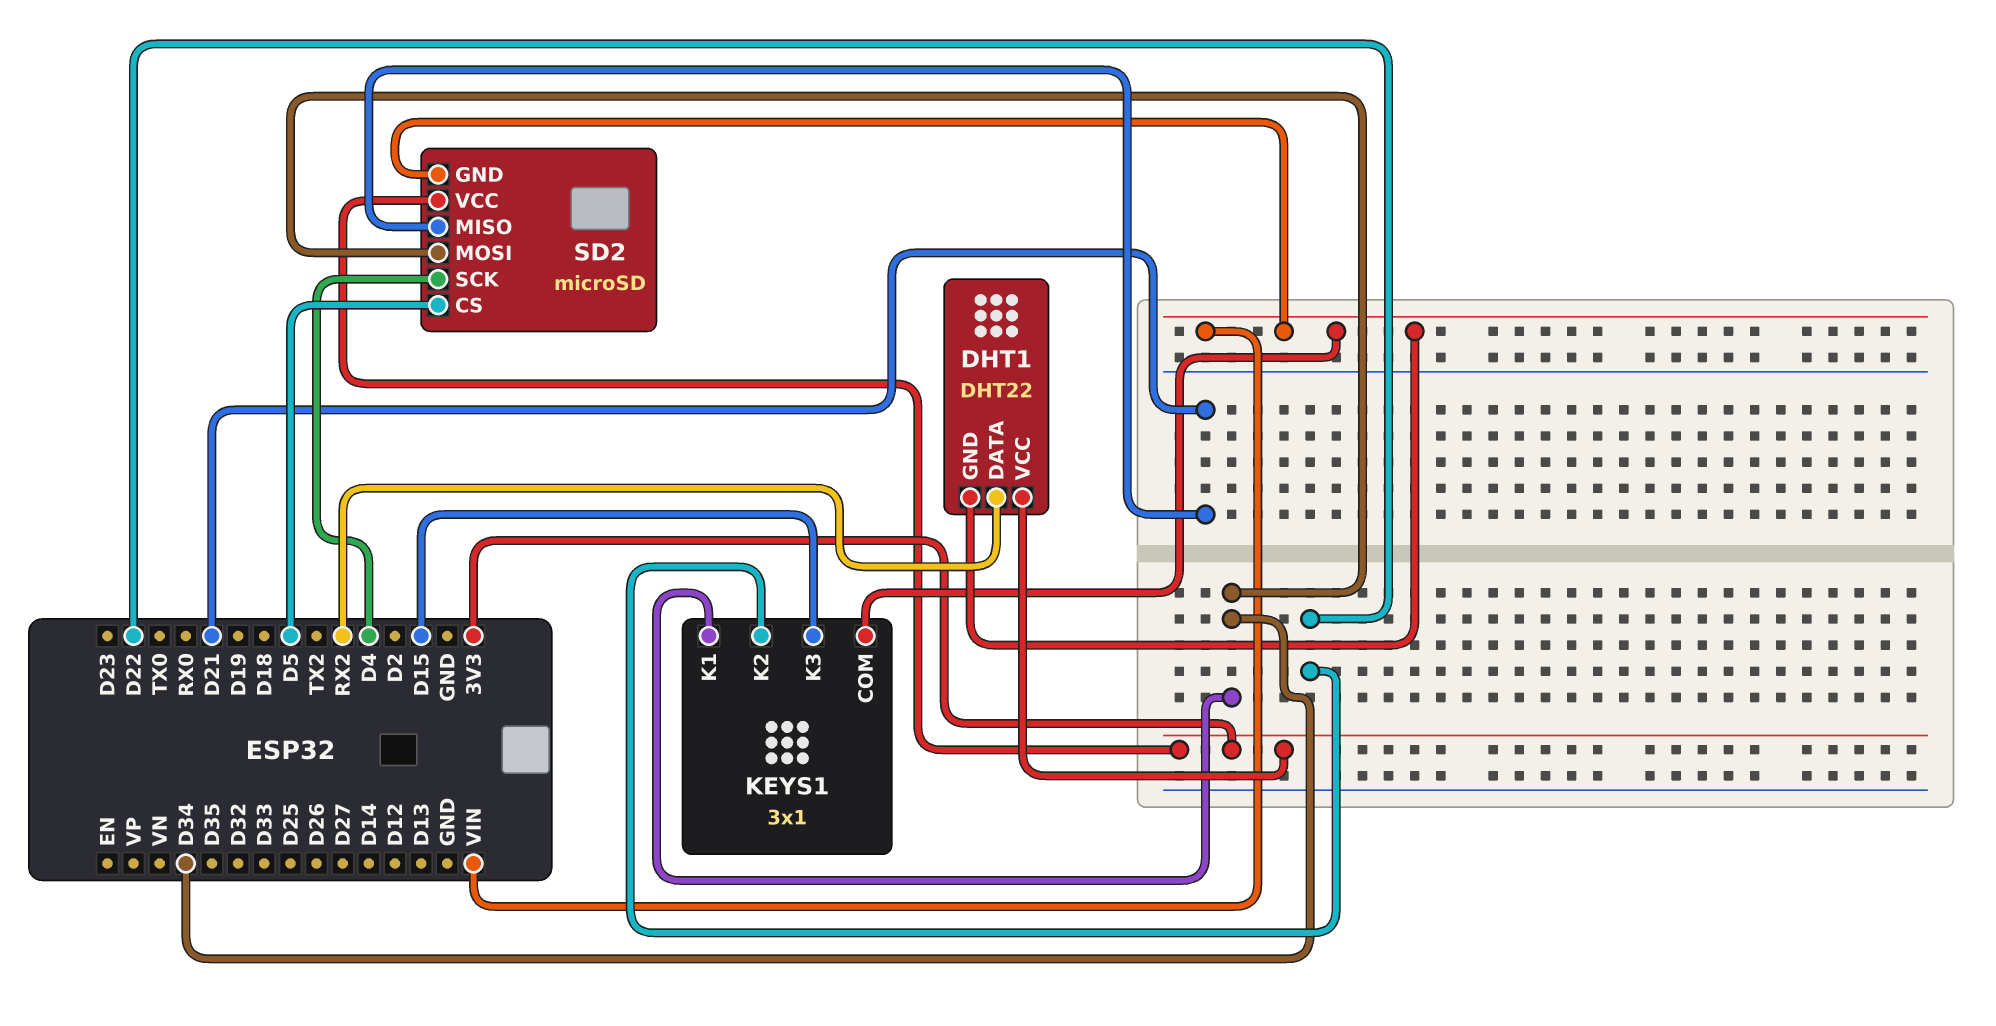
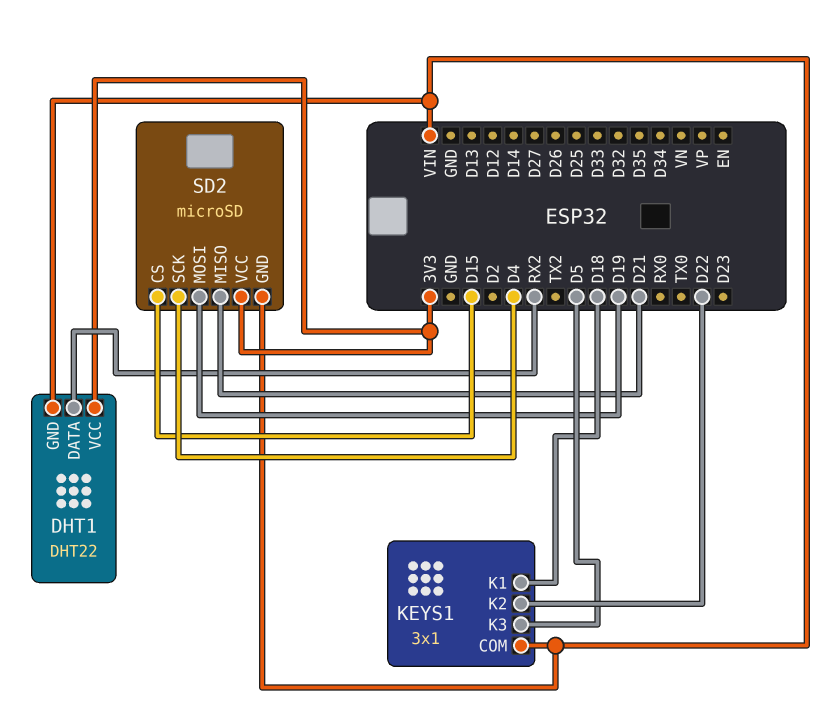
KEYS1 pin K1: D34 -> D18
KEYS1 pin K3: D15 -> D5
SD2 pin CS: D5 -> D15
SD2 pin MOSI: D34 -> D19

